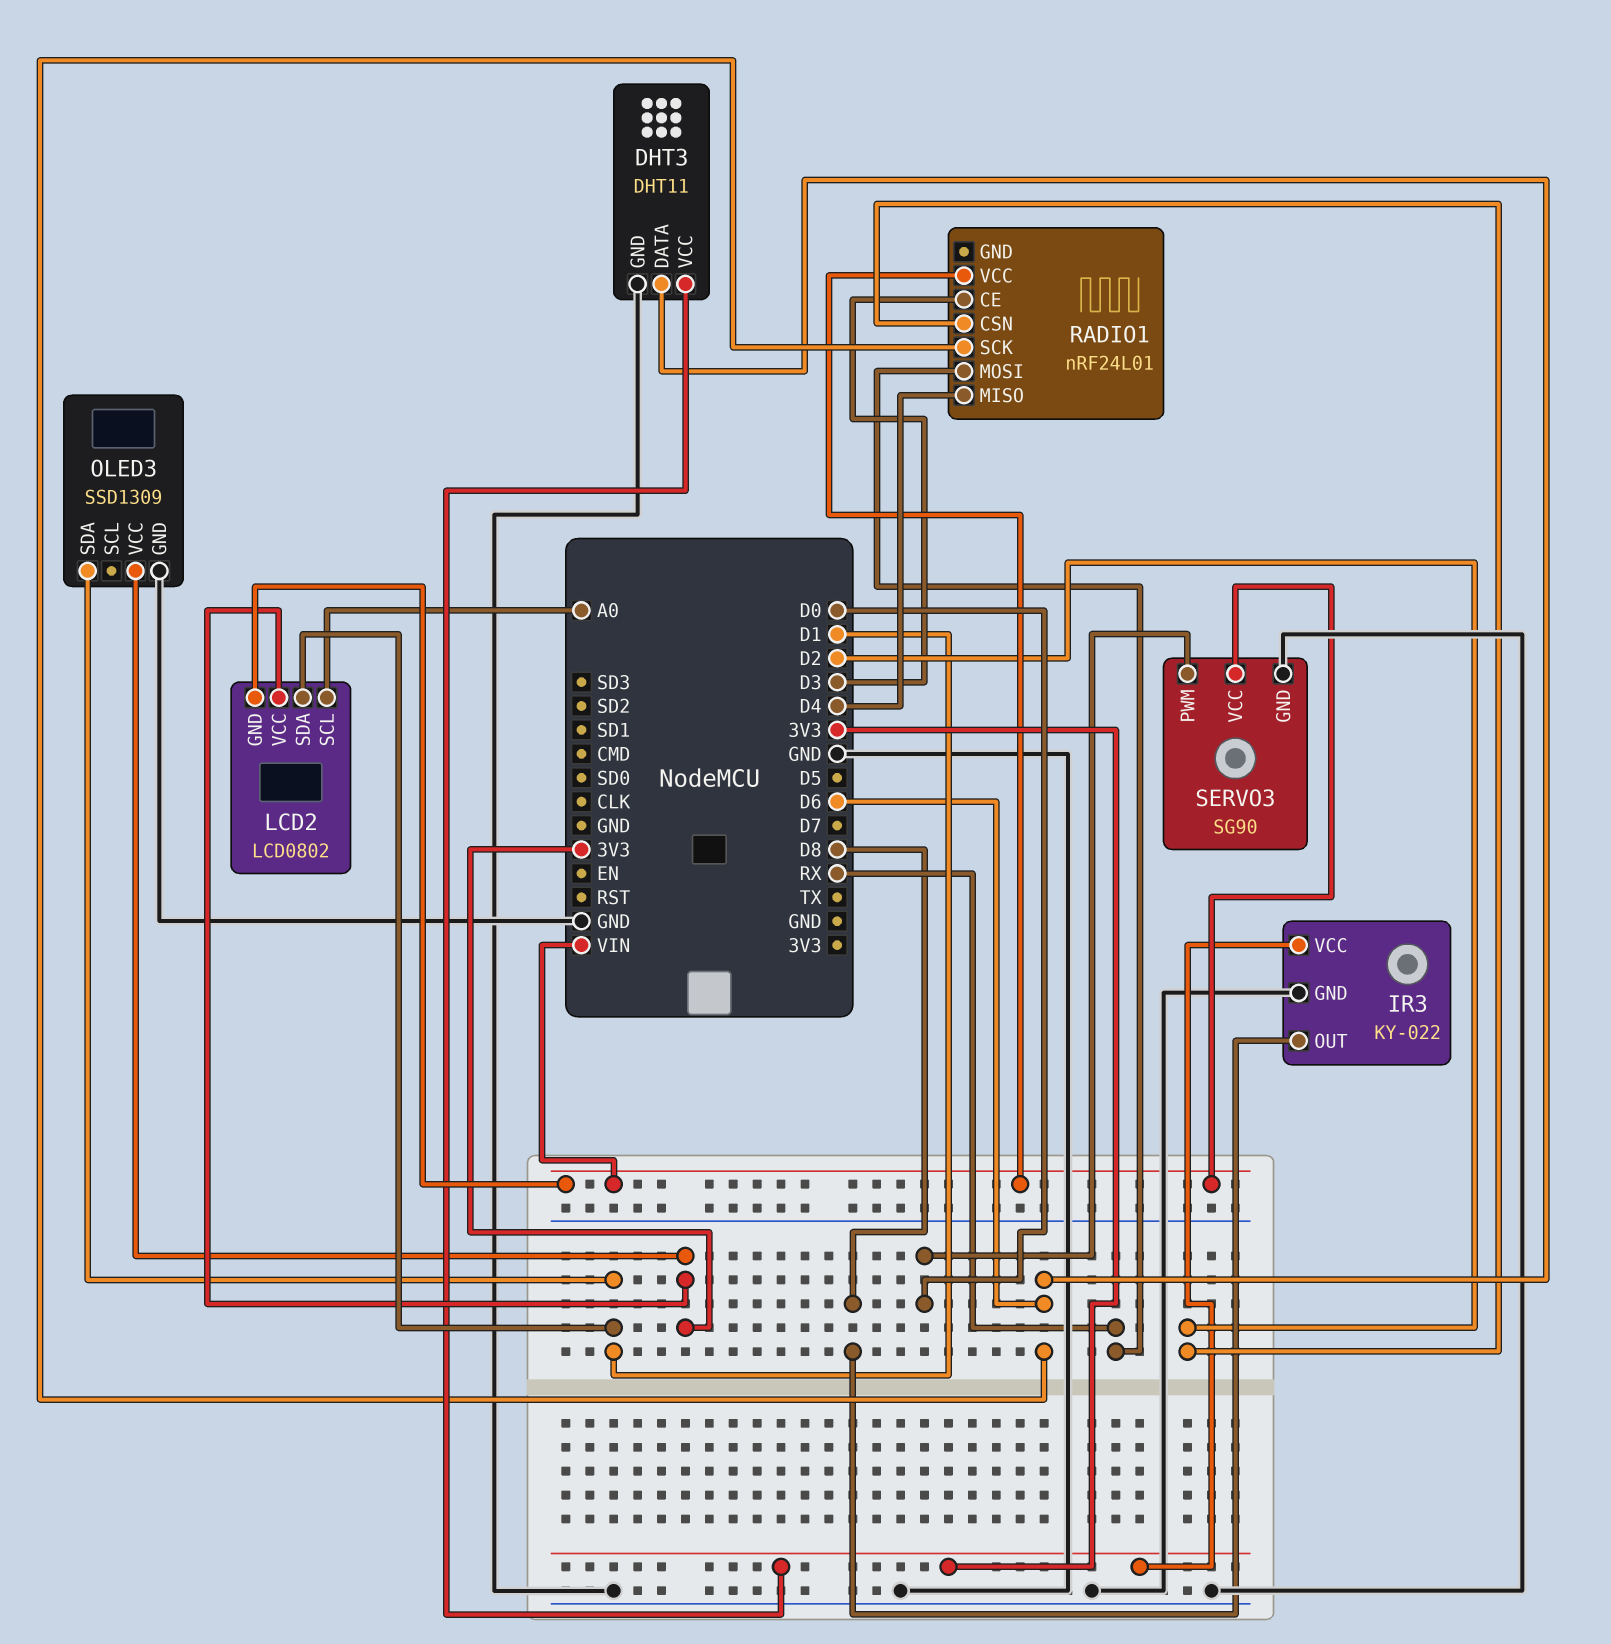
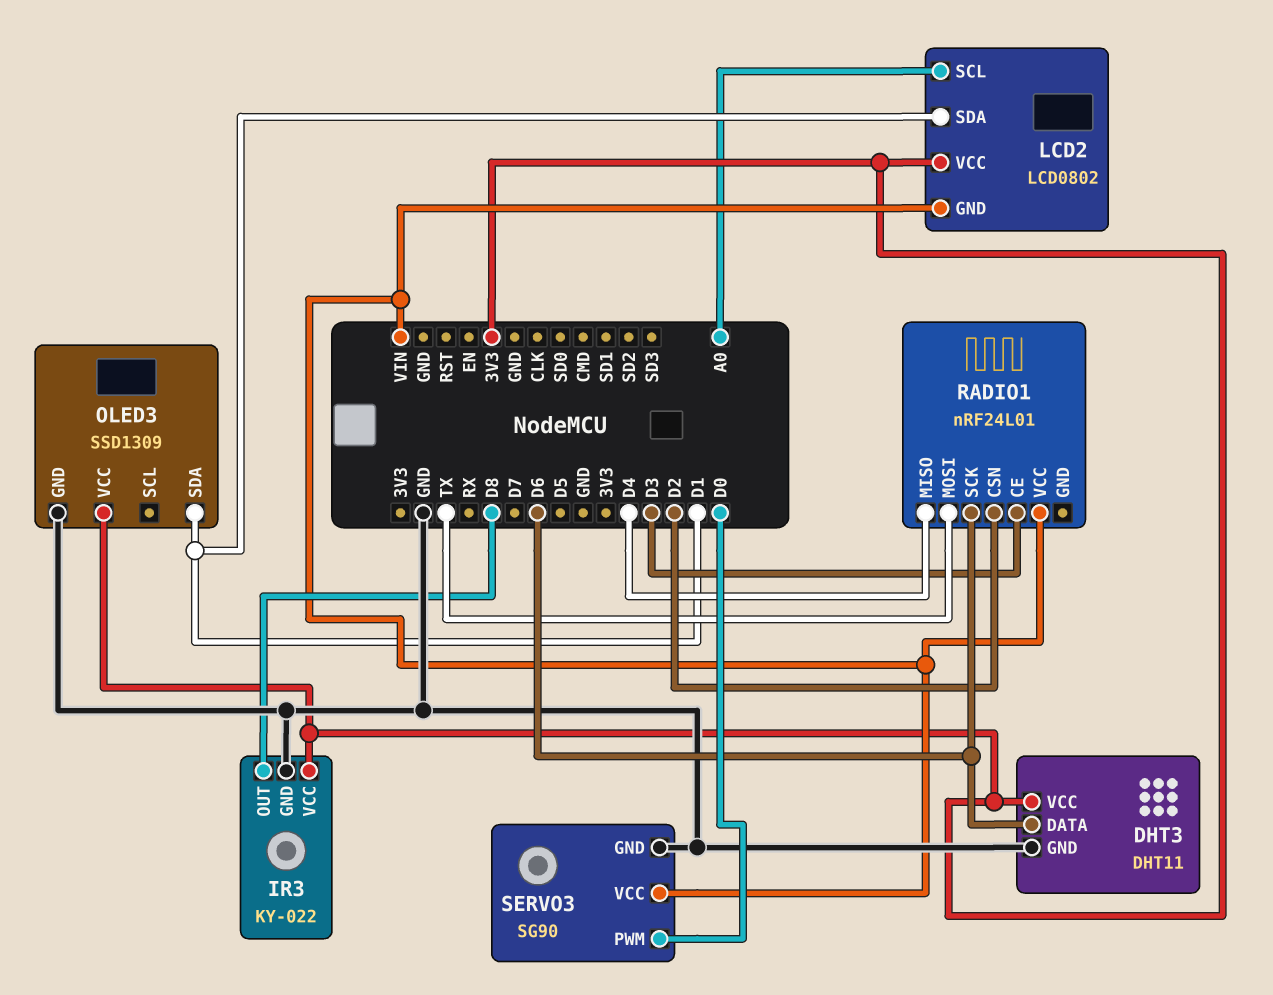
RADIO1 pin MOSI: RX -> TX

